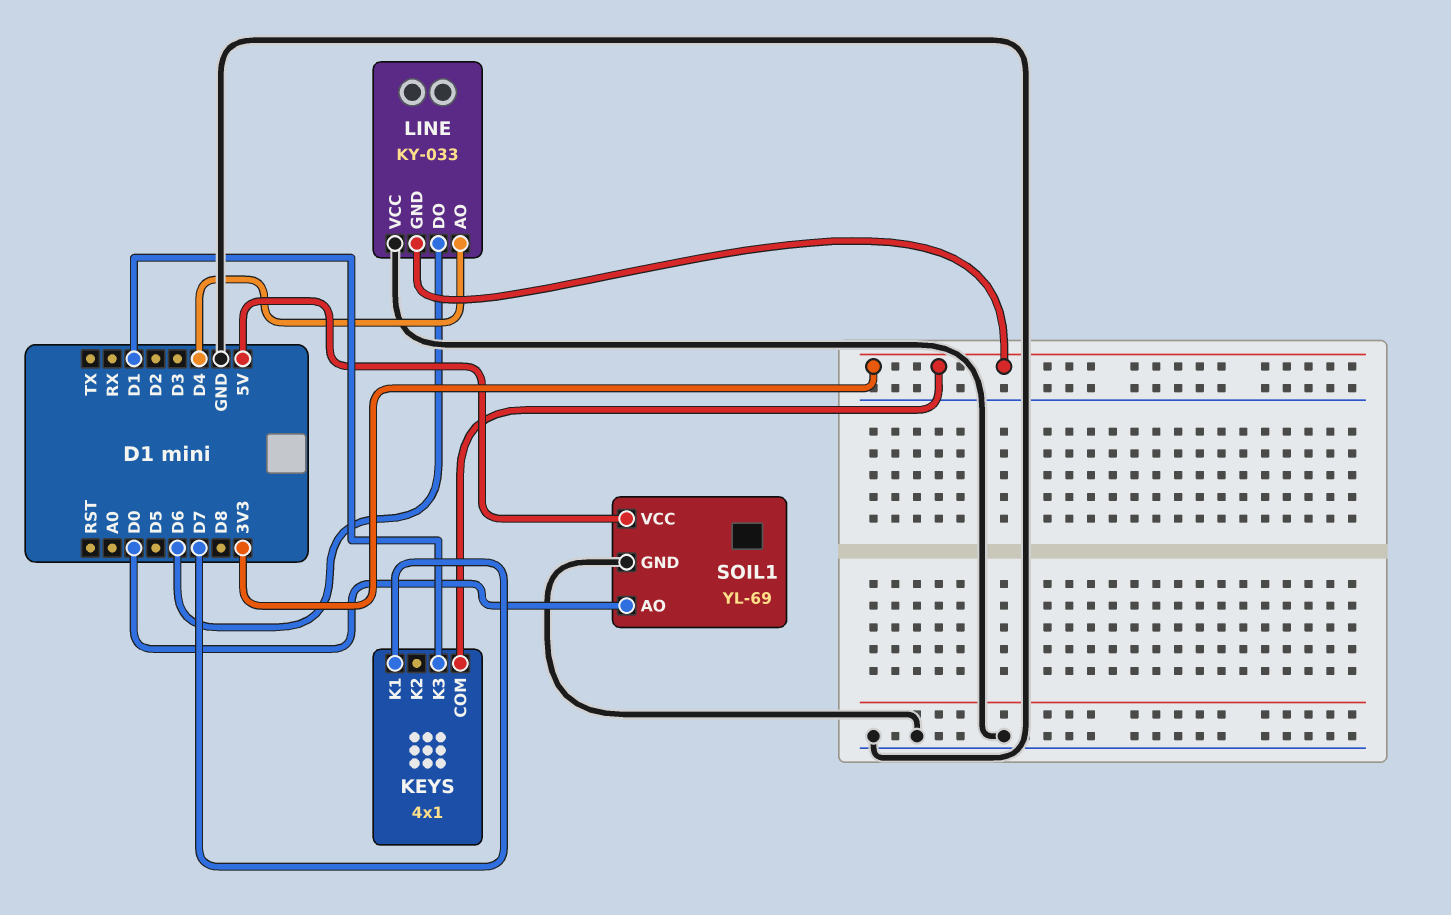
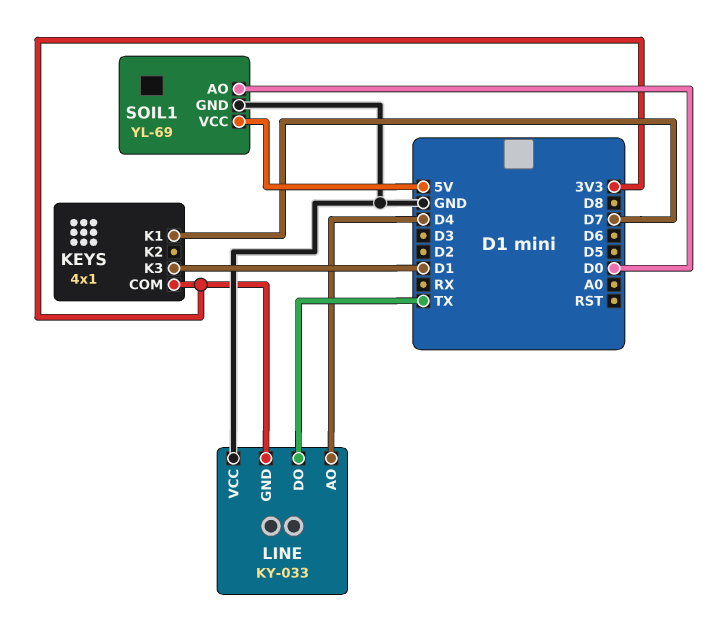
LINE pin DO: D6 -> TX

